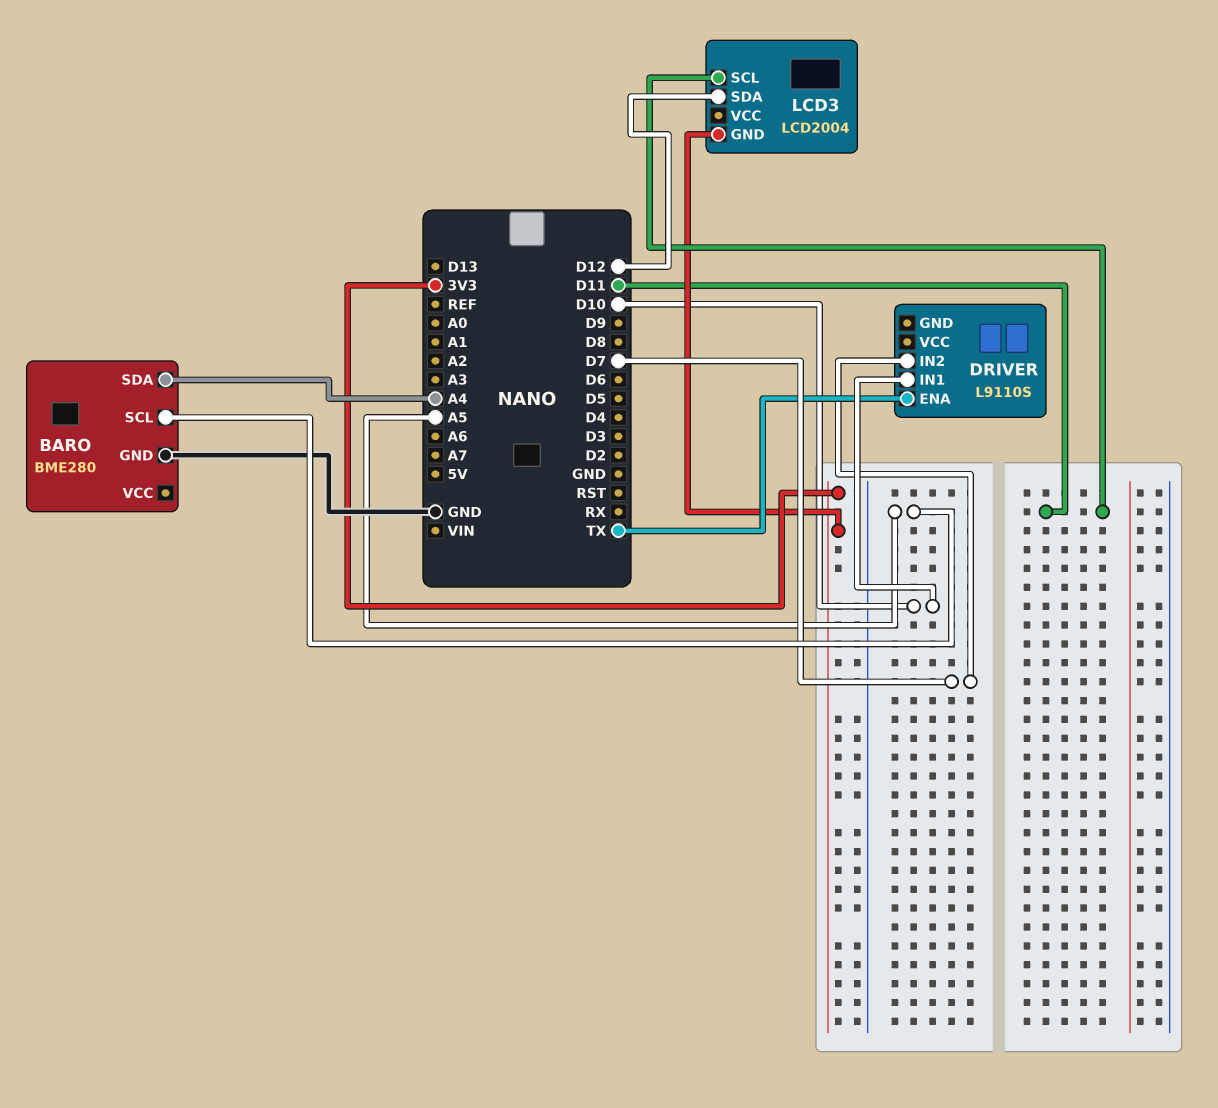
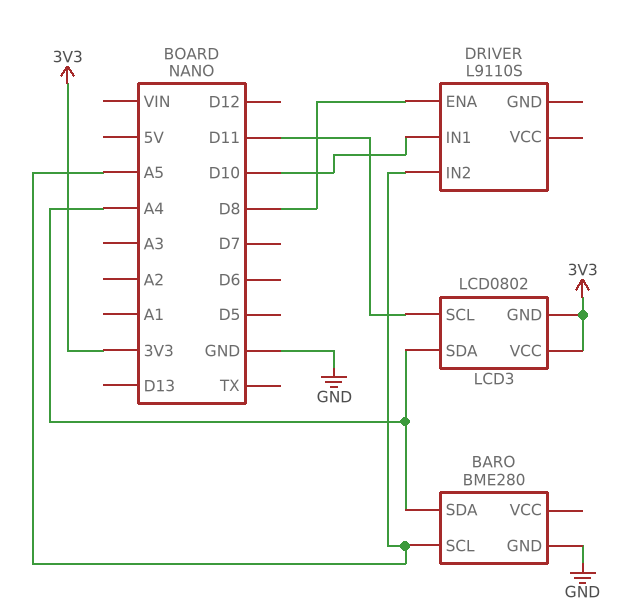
DRIVER pin ENA: TX -> D8
DRIVER pin IN2: D7 -> A5
LCD3: LCD2004 -> LCD0802
LCD3 pin SDA: D12 -> A4
LCD3 pin VCC: none -> 3V3

